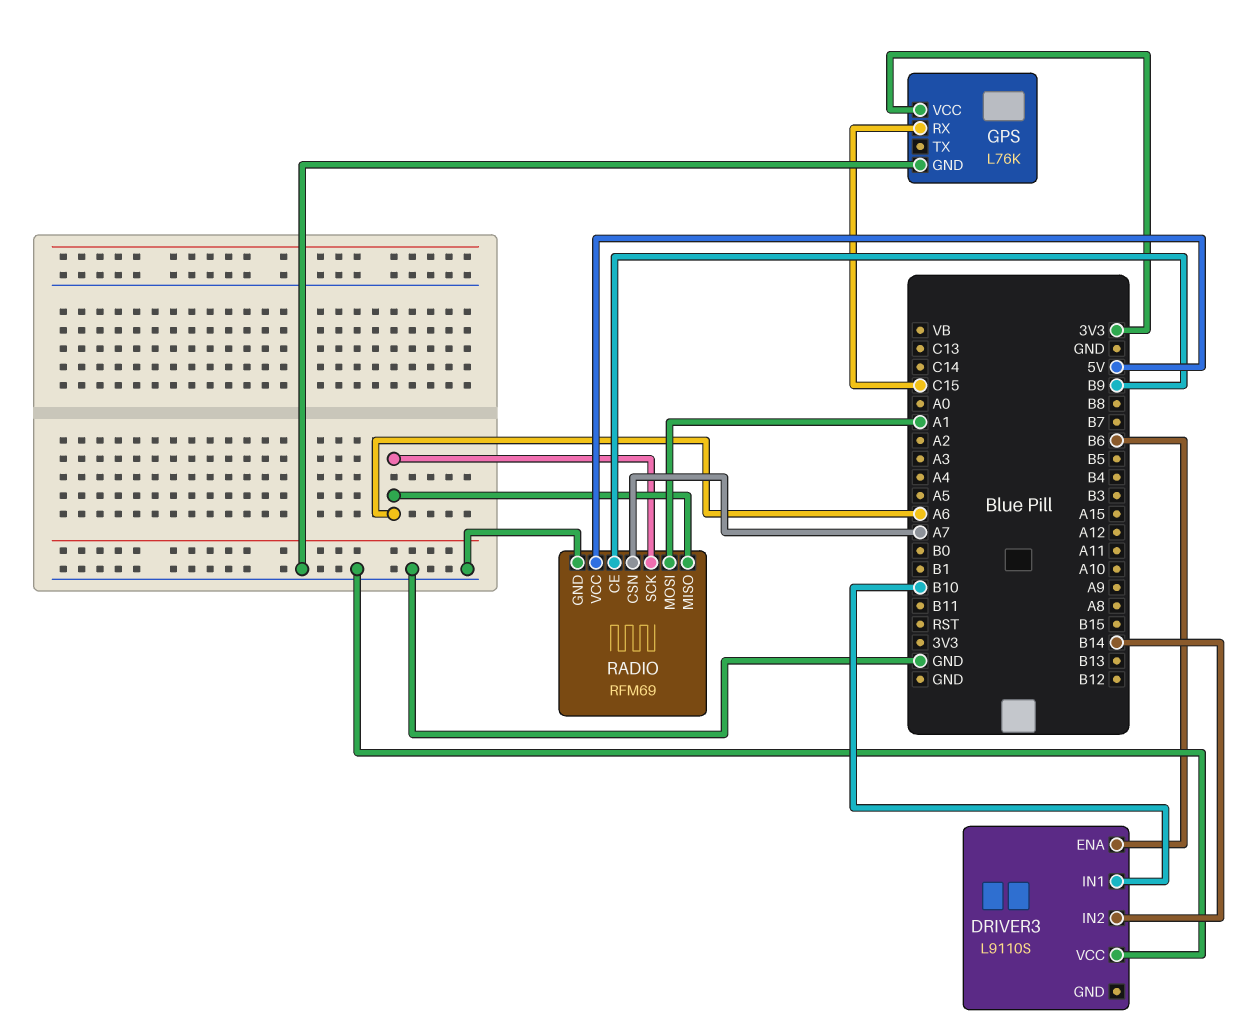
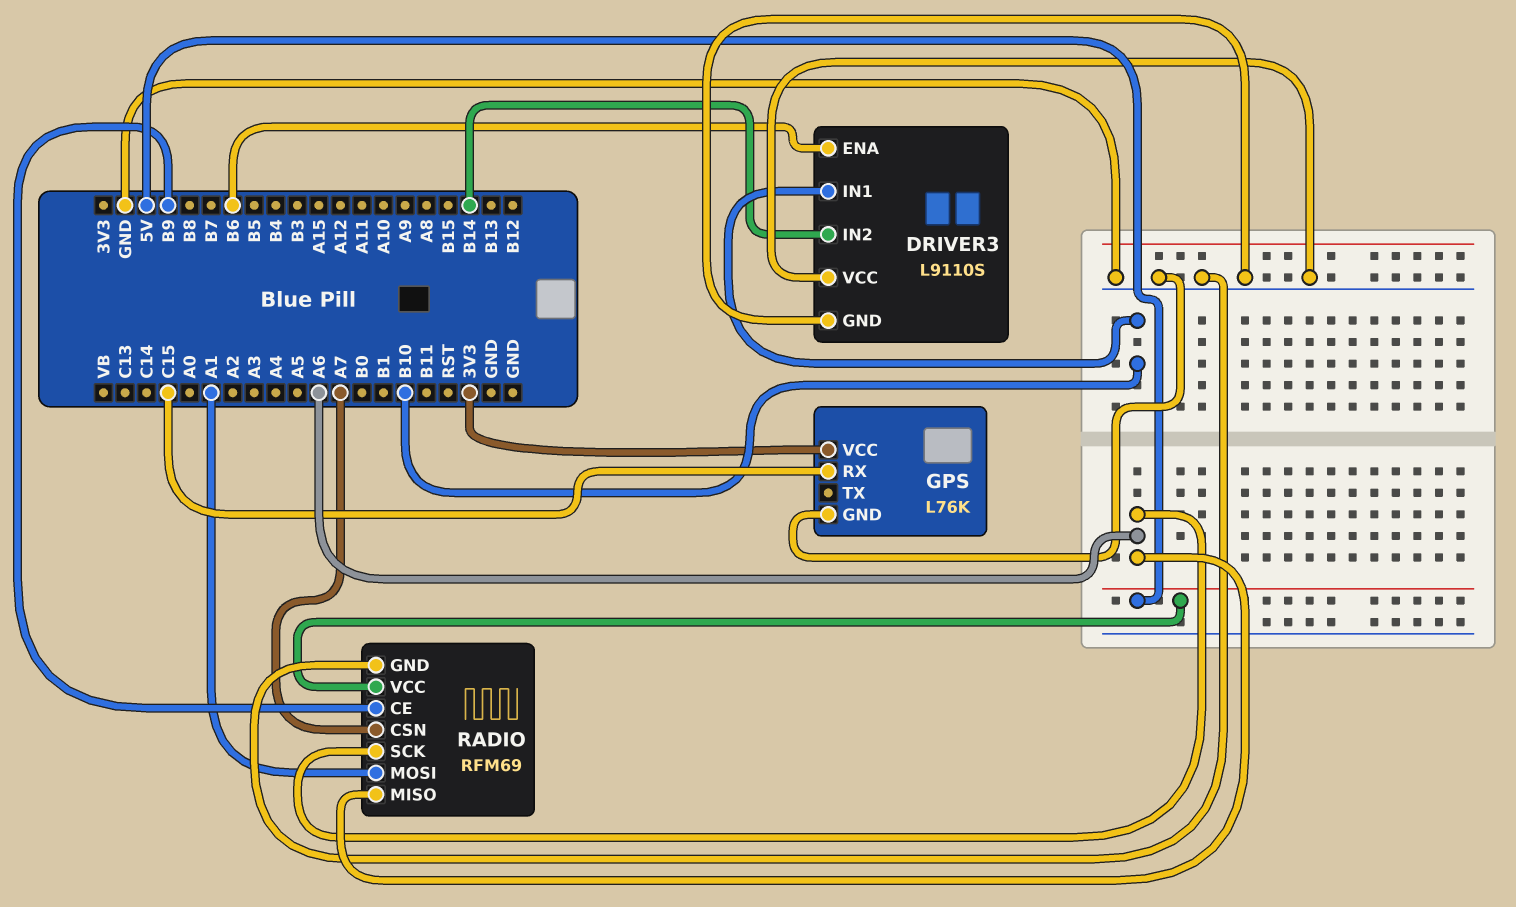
DRIVER3 pin GND: none -> GND

